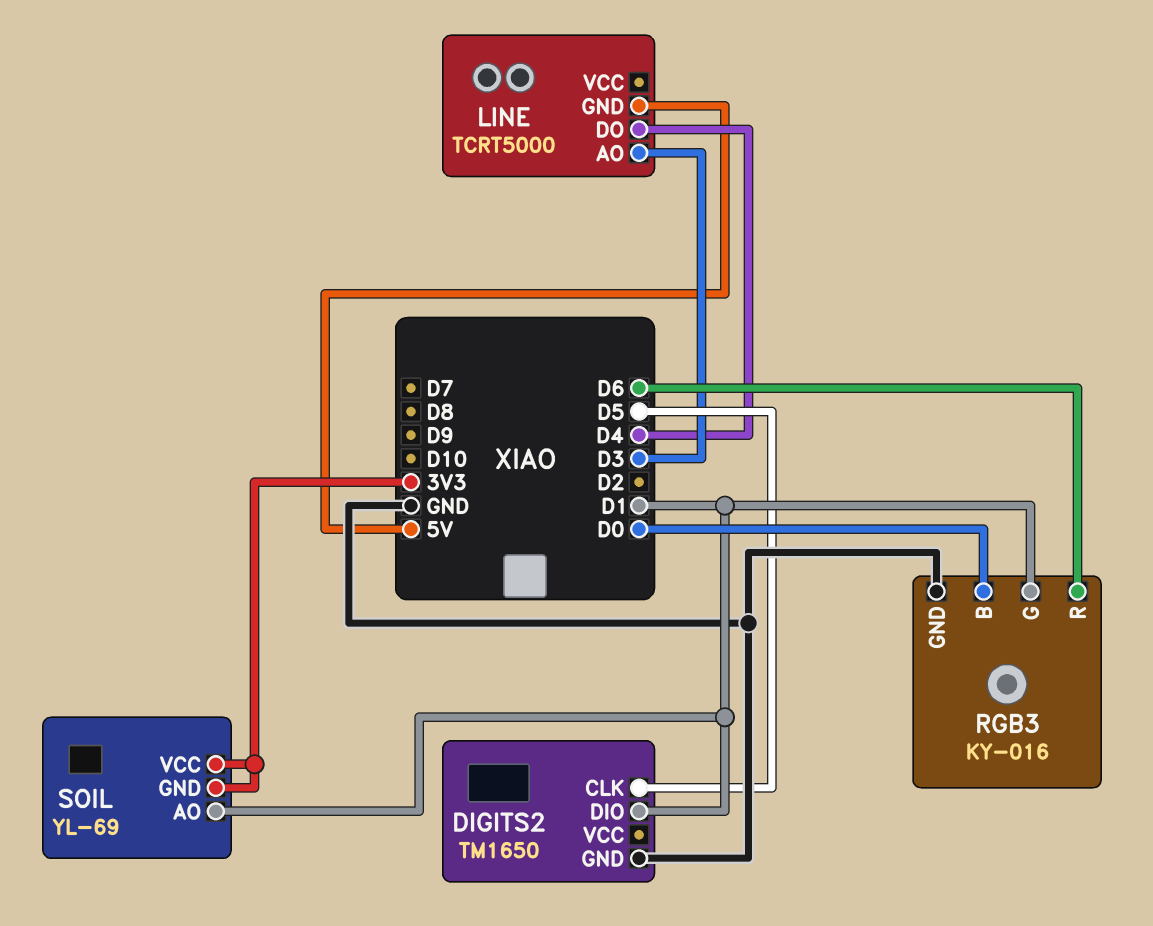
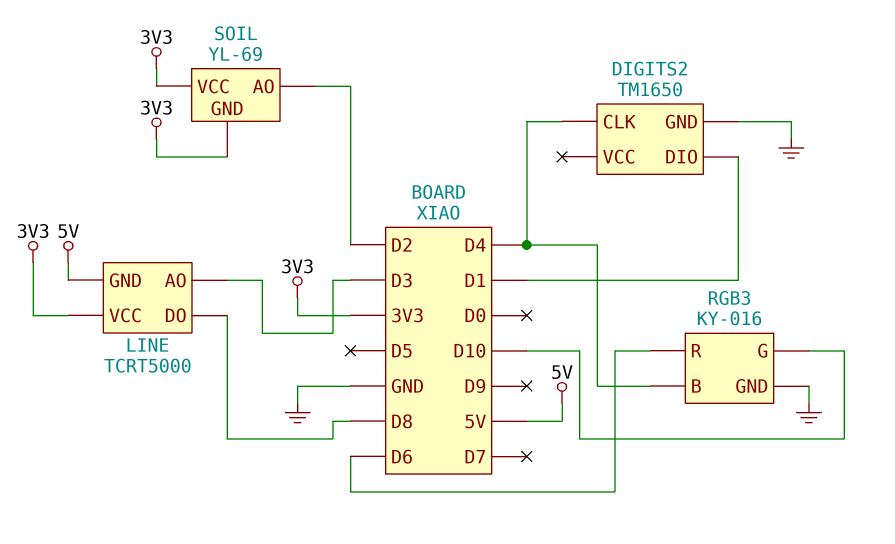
DIGITS2 pin CLK: D5 -> D4
LINE pin DO: D4 -> D8
LINE pin VCC: none -> 3V3
RGB3 pin B: D0 -> D4
RGB3 pin G: D1 -> D10
SOIL pin AO: D1 -> D2

